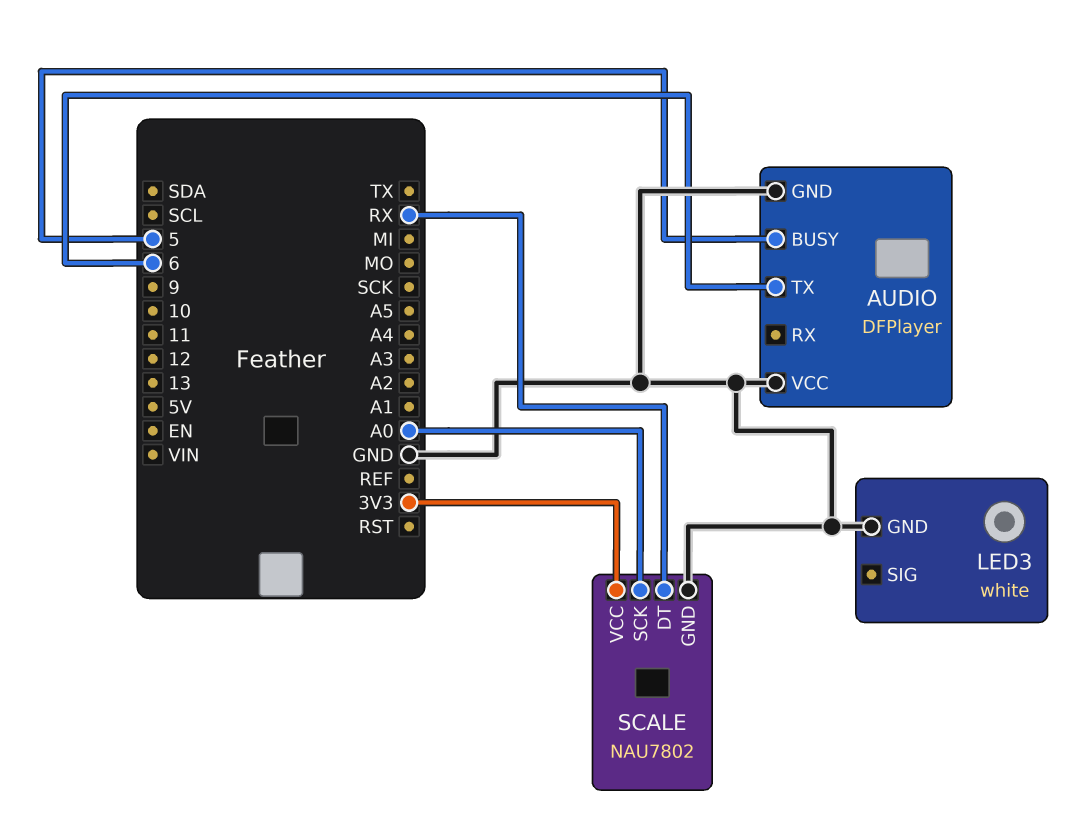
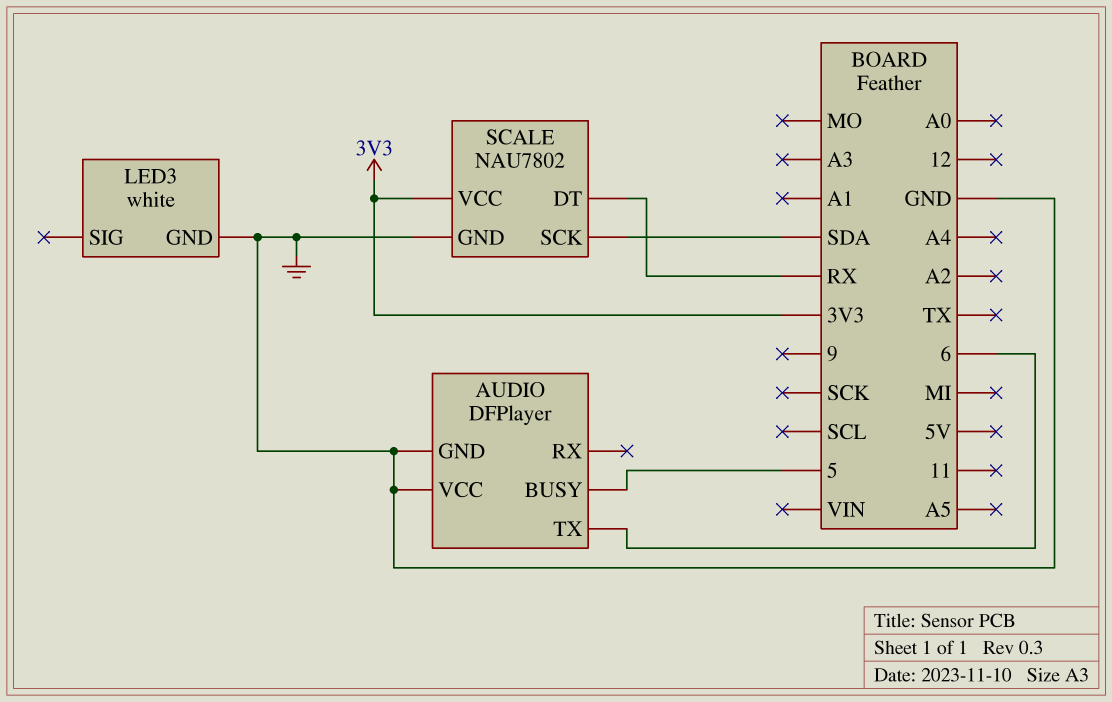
SCALE pin SCK: A0 -> SDA

